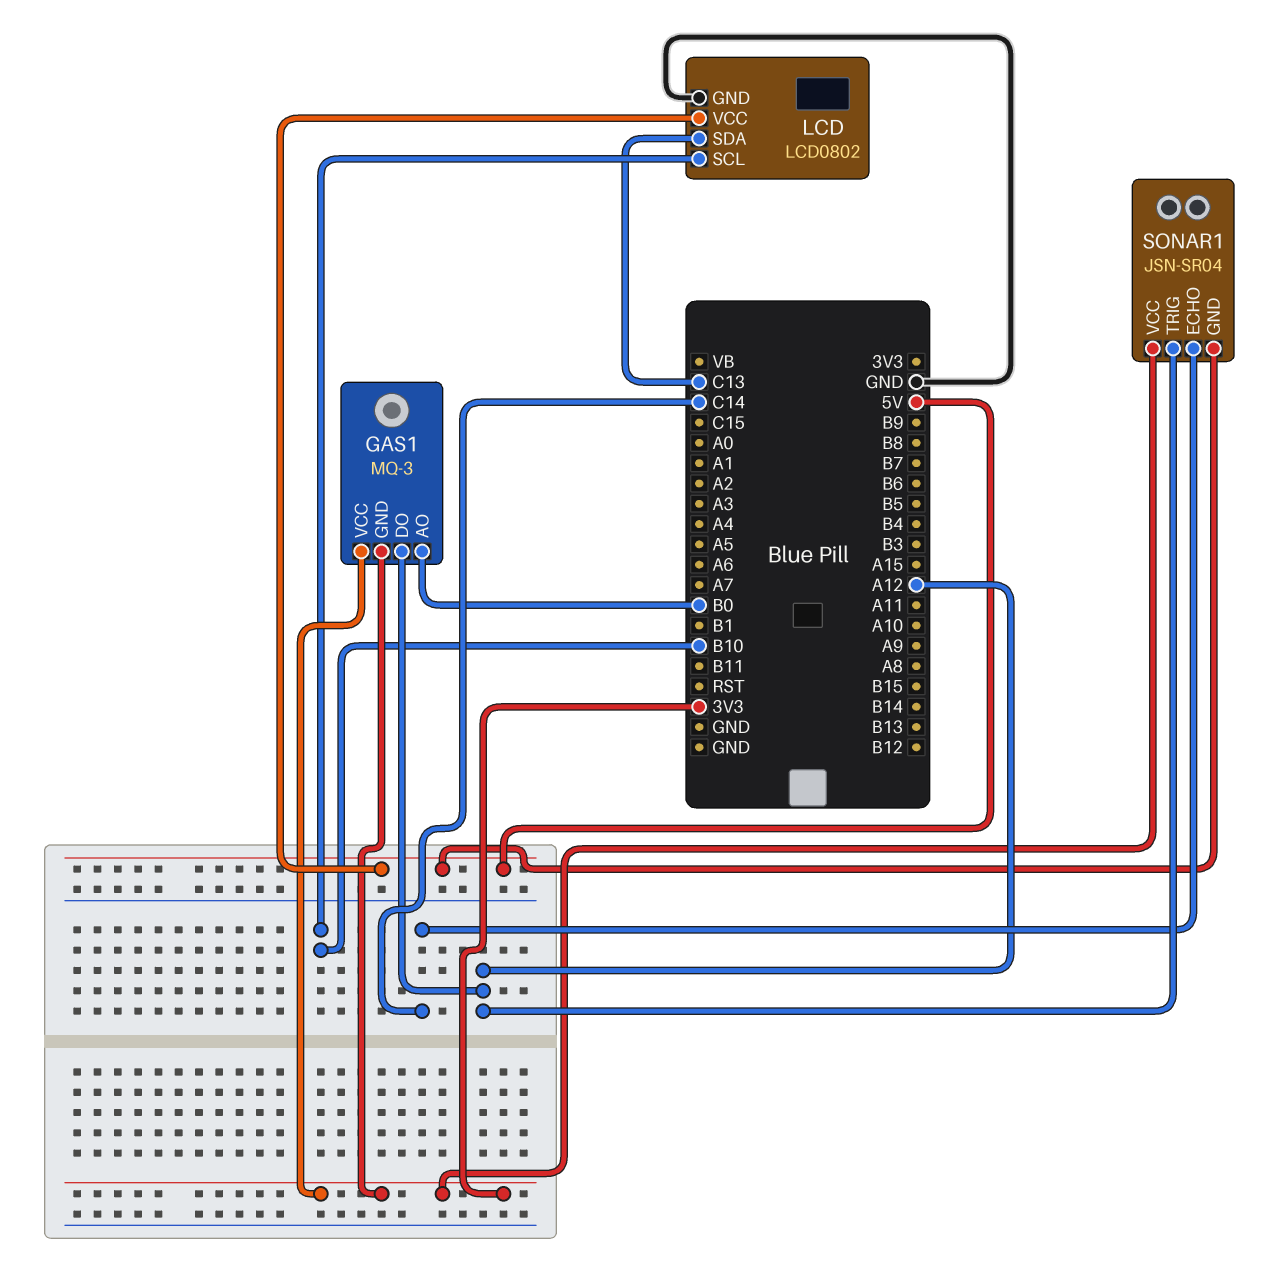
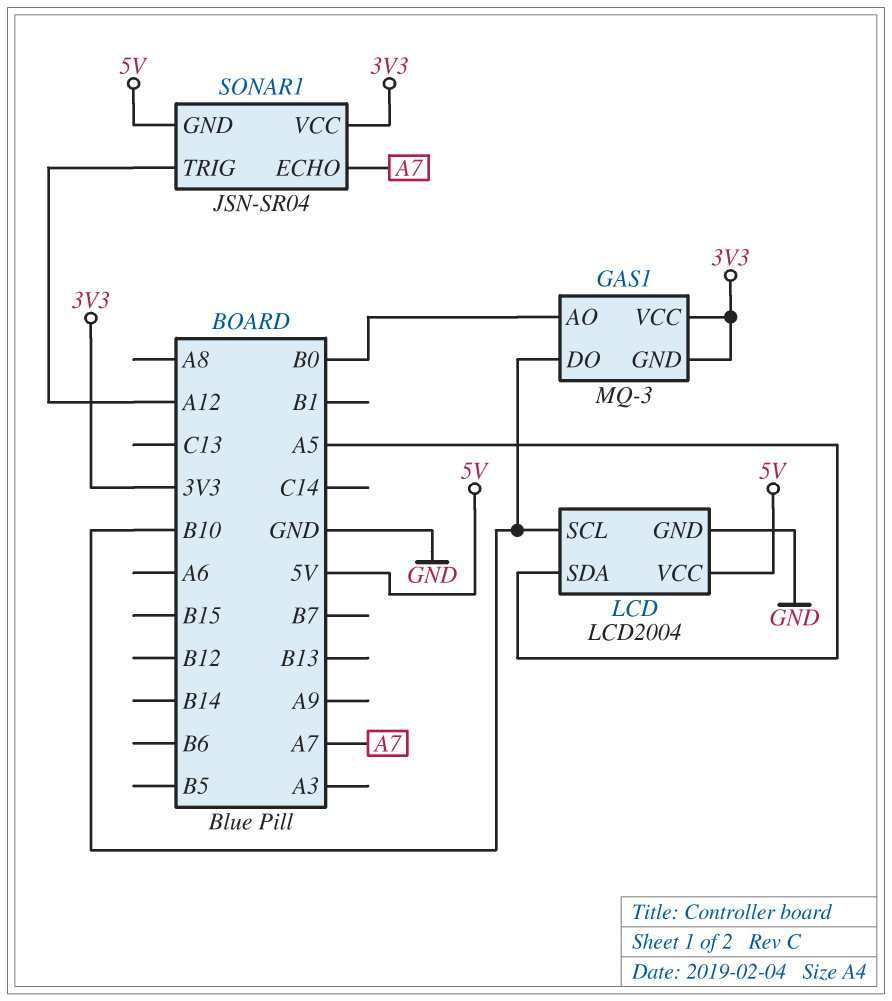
GAS1 pin DO: A12 -> B10
LCD: LCD0802 -> LCD2004
LCD pin SDA: C13 -> A5
SONAR1 pin ECHO: C14 -> A7

